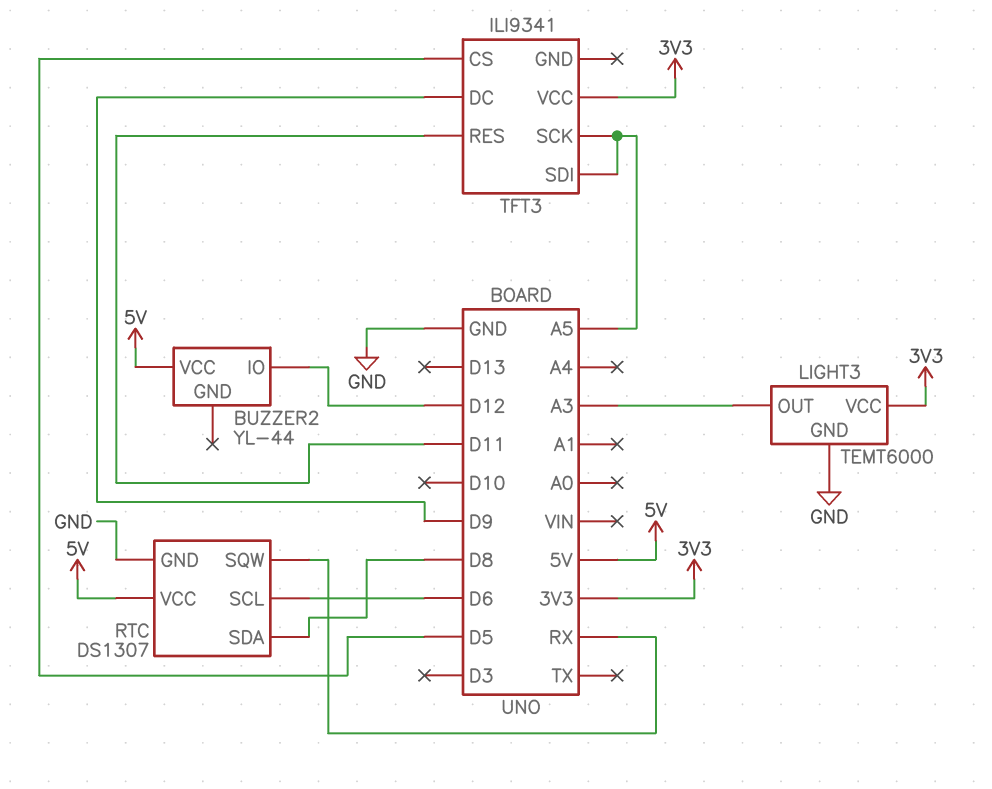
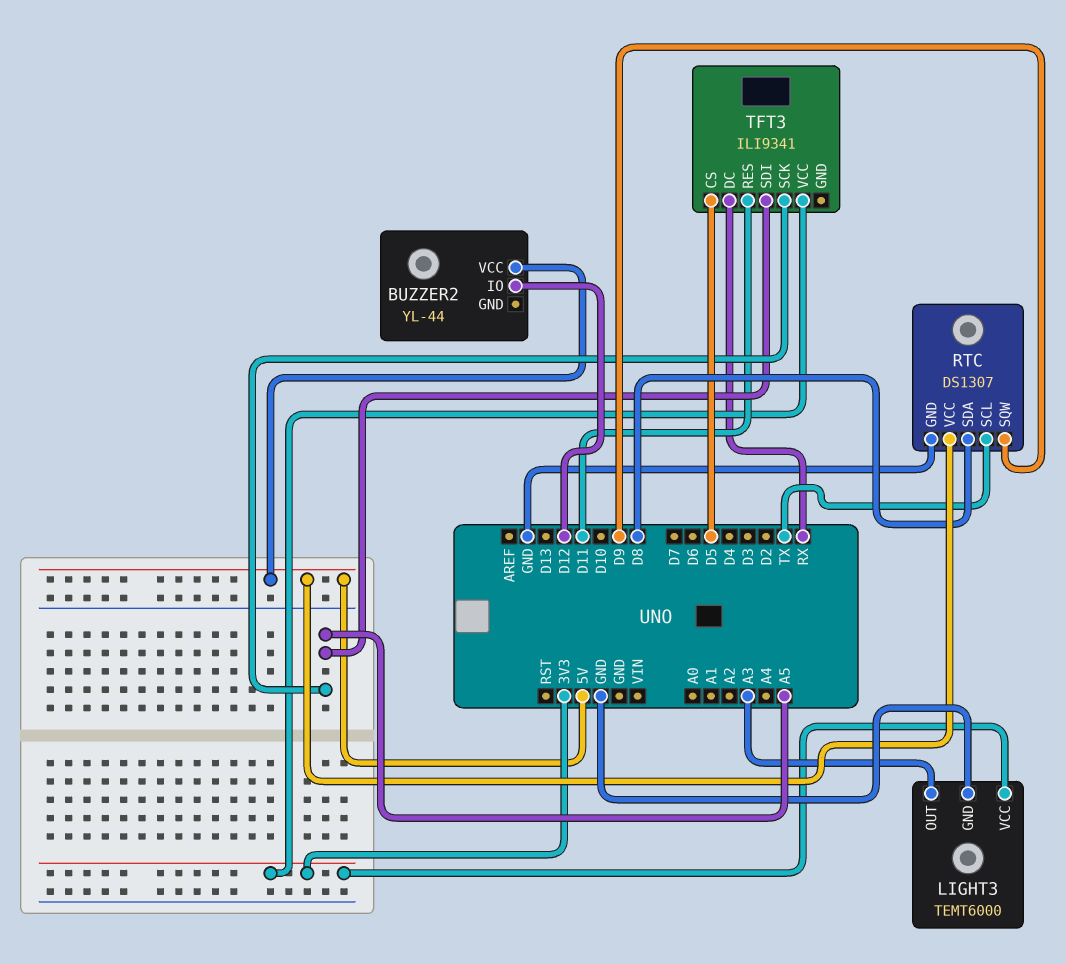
RTC pin SCL: D6 -> TX
RTC pin SQW: RX -> D9
TFT3 pin DC: D9 -> RX

